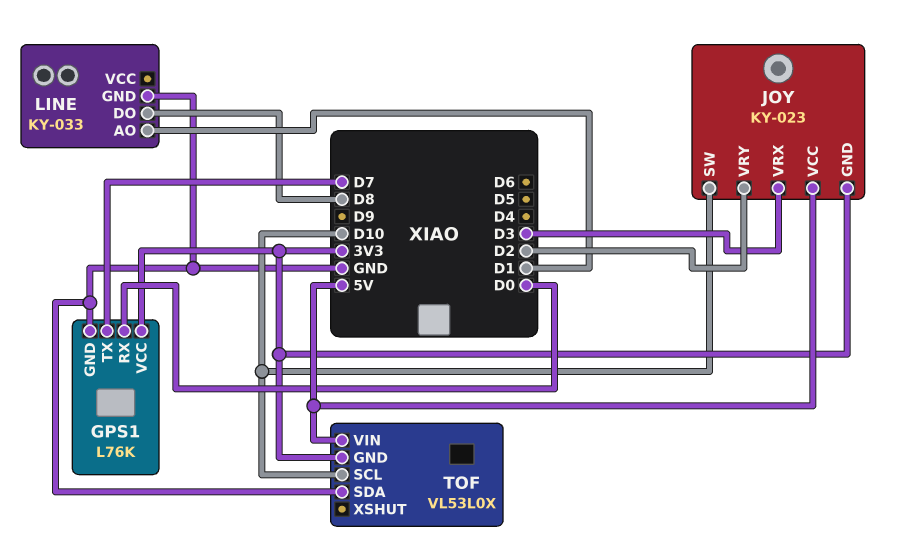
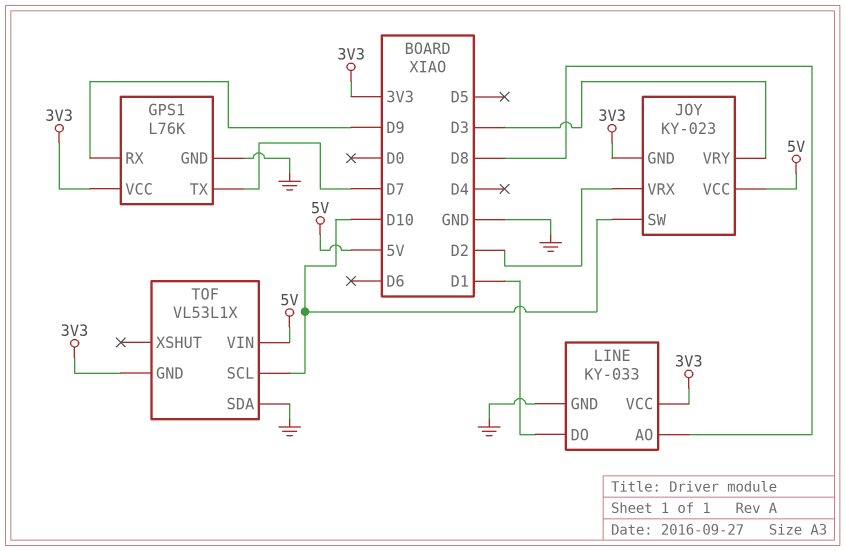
GPS1 pin RX: D0 -> D9
JOY pin VRX: D3 -> D2
JOY pin VRY: D2 -> D3
LINE pin AO: D1 -> D8
LINE pin DO: D8 -> D1
LINE pin VCC: none -> 3V3
TOF: VL53L0X -> VL53L1X

